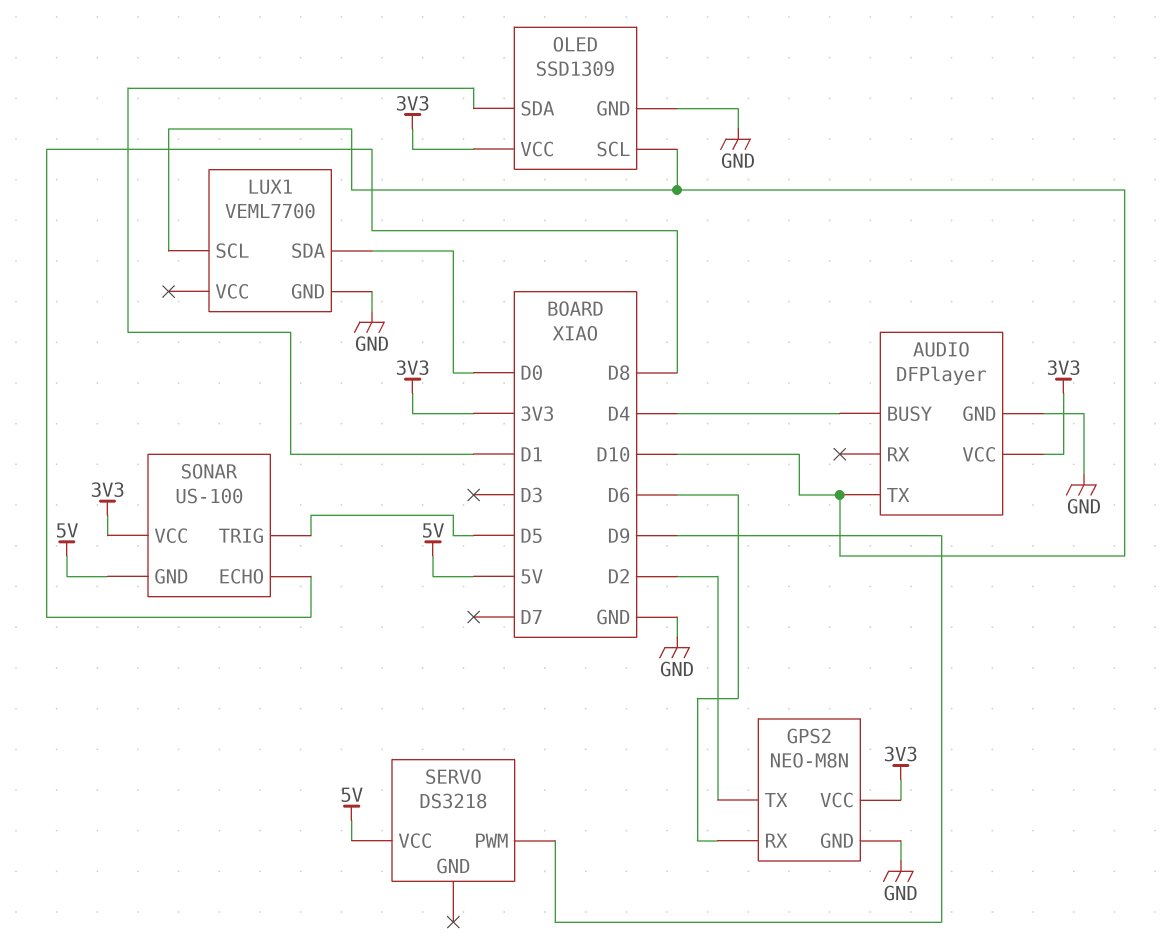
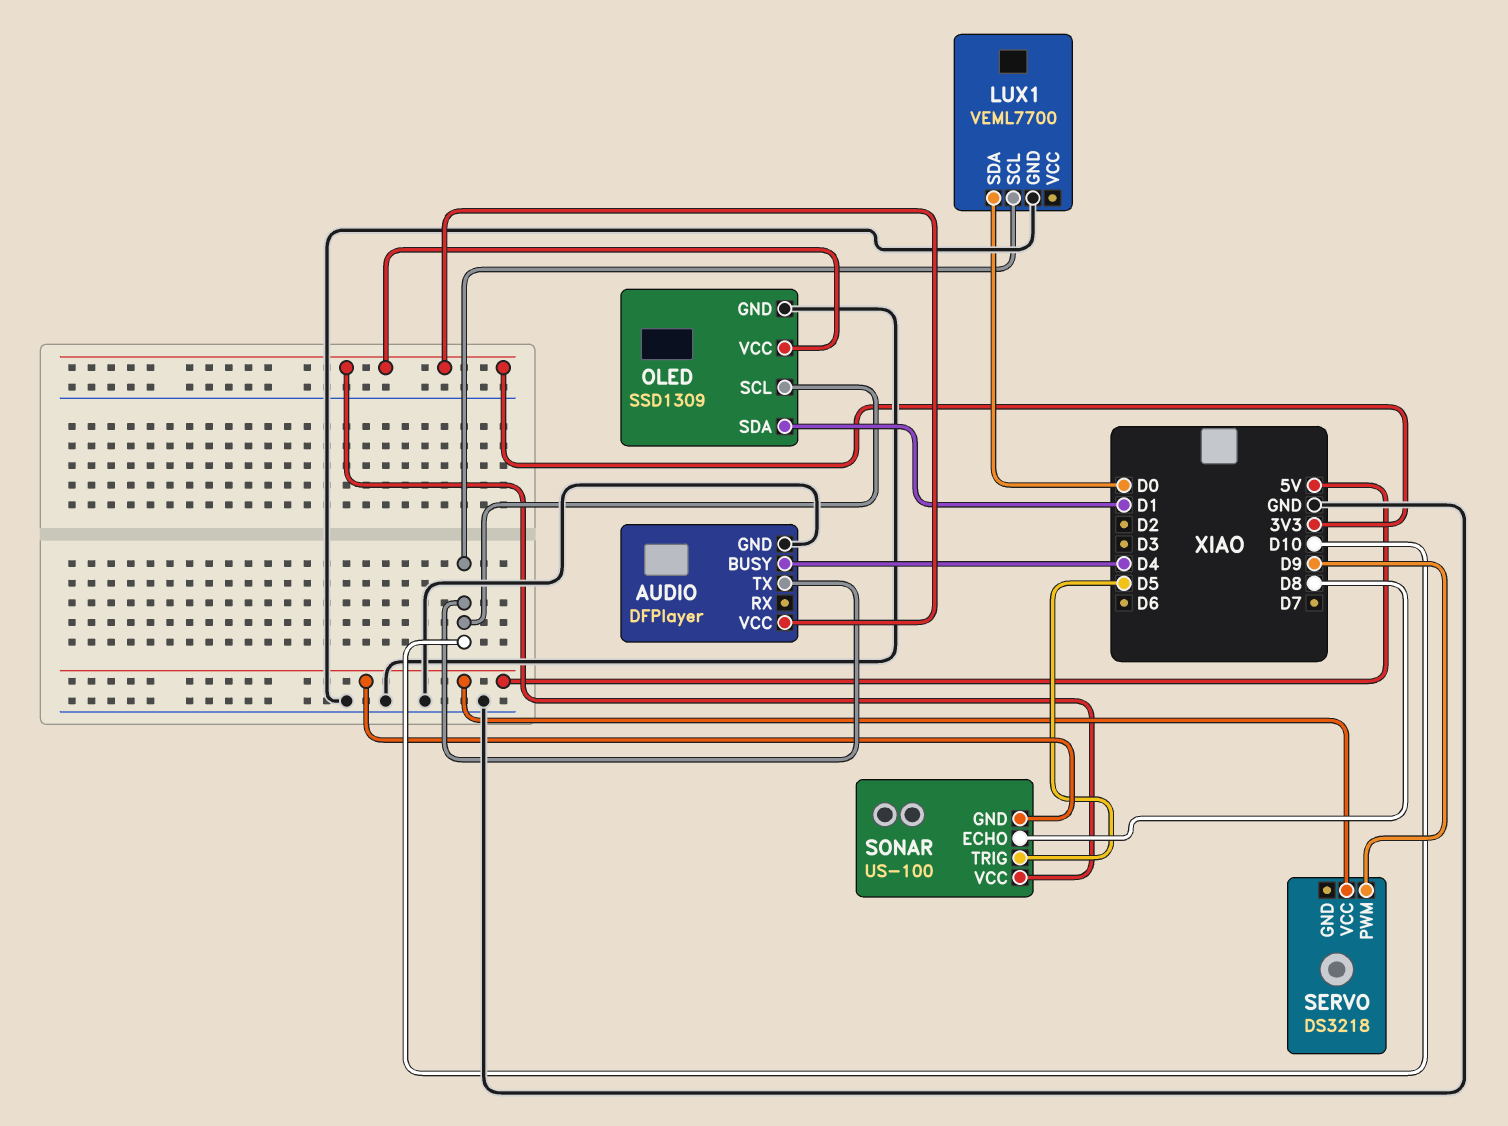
GPS2: NEO-M8N -> none
GPS2 pin GND: GND -> none
GPS2 pin RX: D6 -> none
GPS2 pin TX: D2 -> none
GPS2 pin VCC: 3V3 -> none

